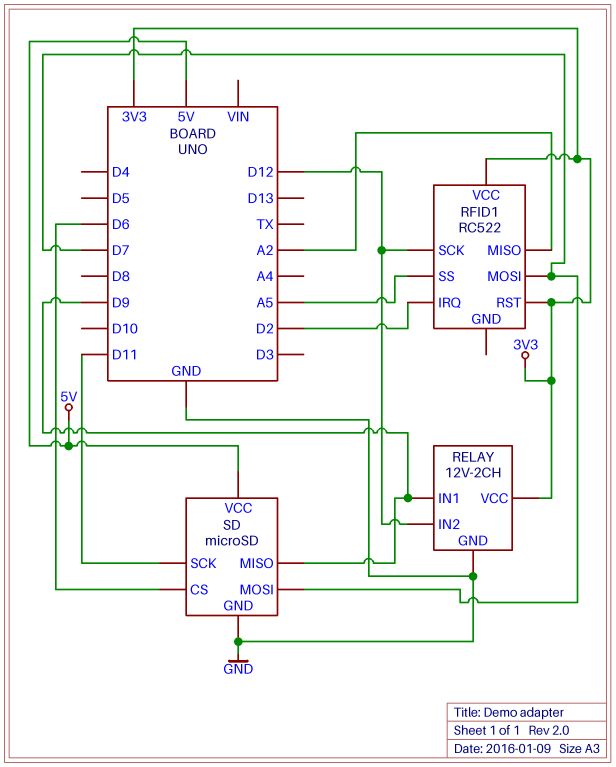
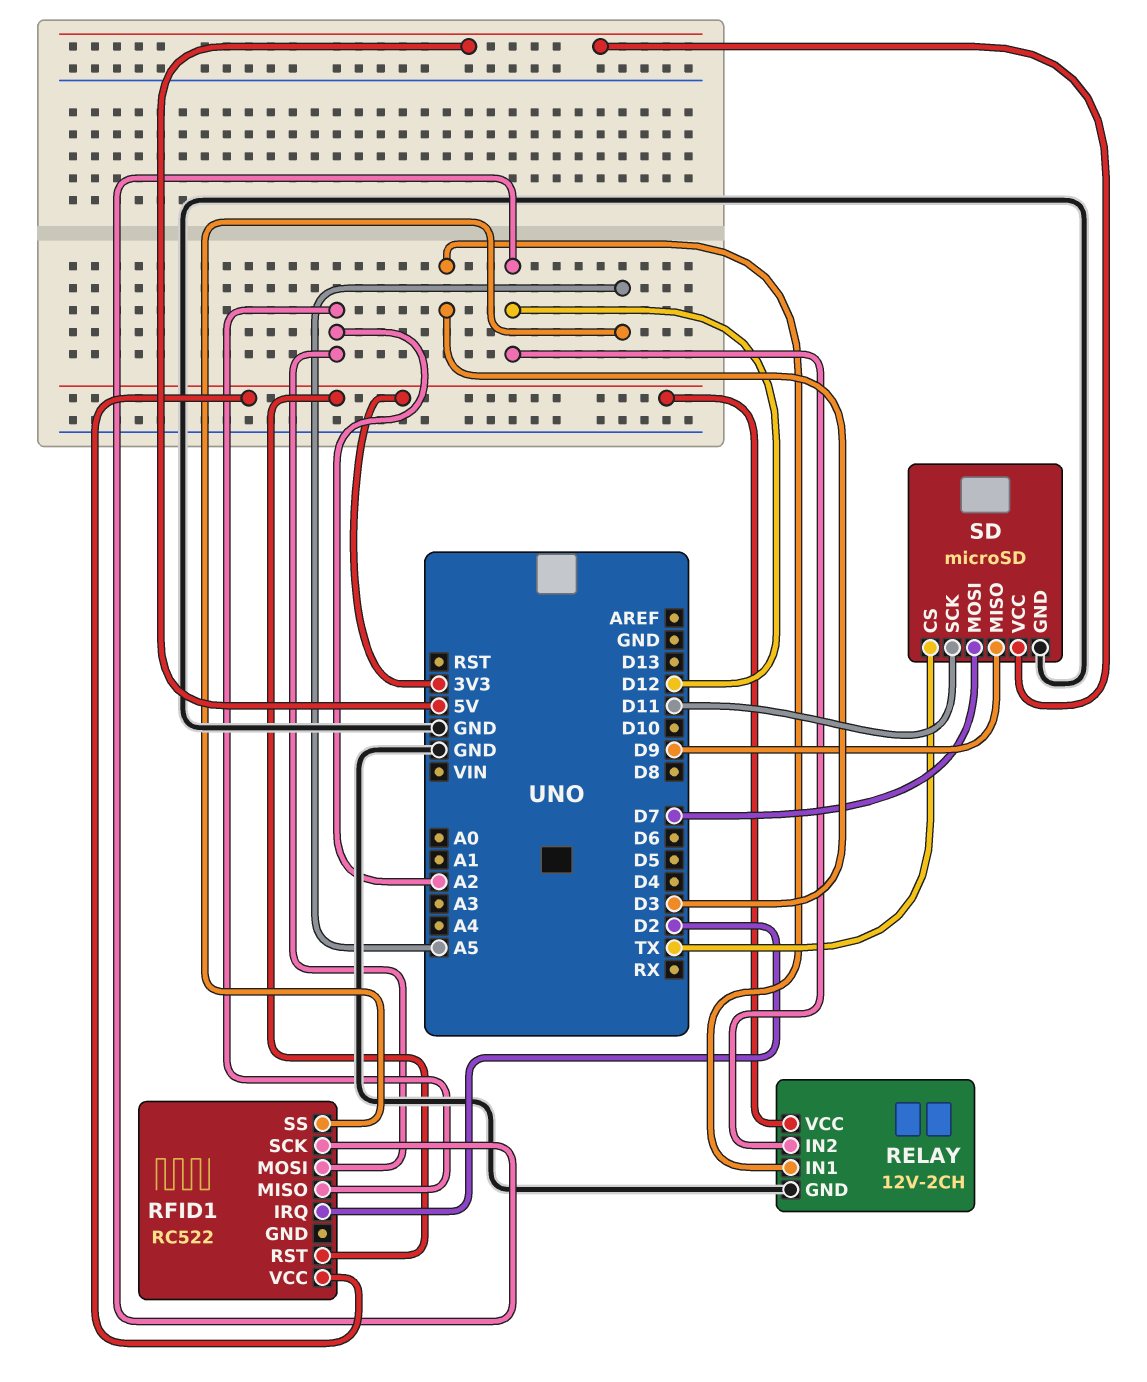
RELAY pin IN1: D9 -> D3
RFID1 pin MOSI: D7 -> A2
SD pin CS: D6 -> TX

